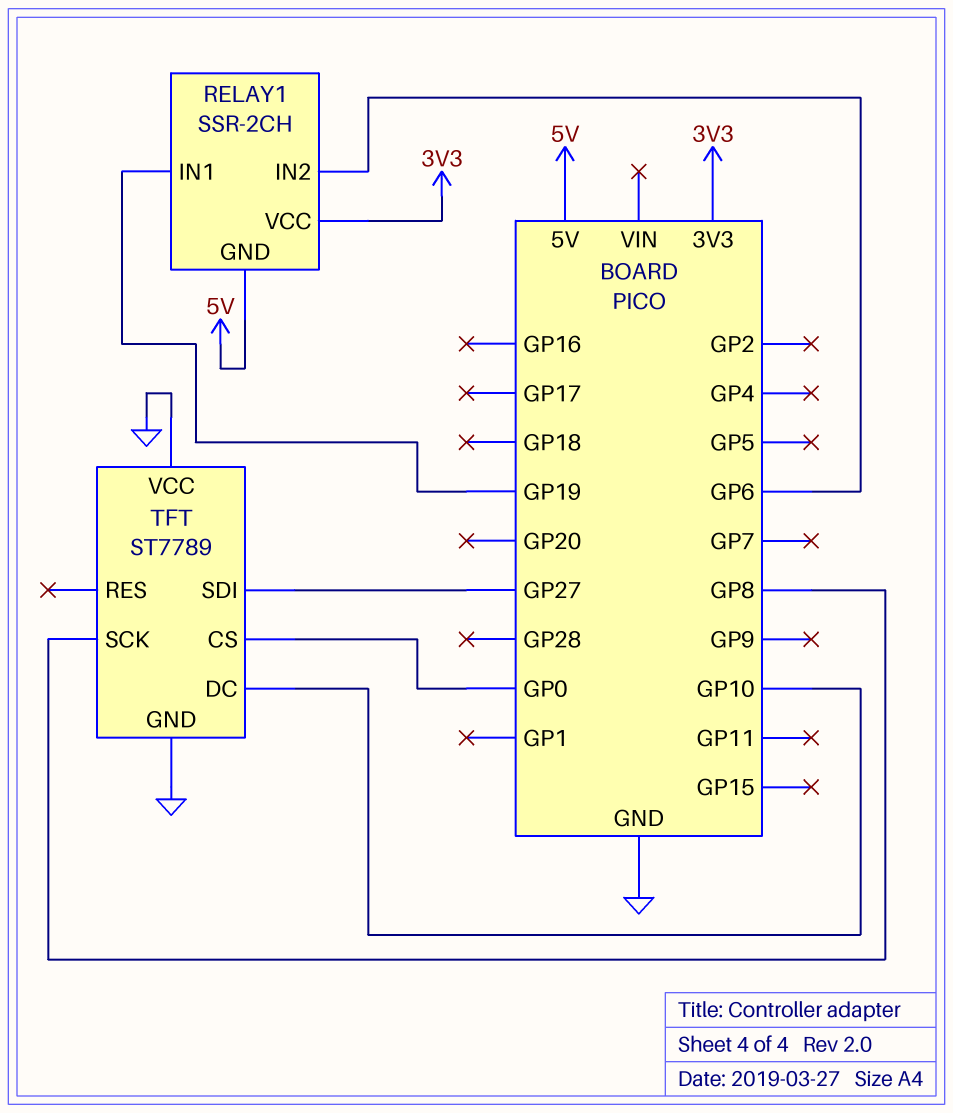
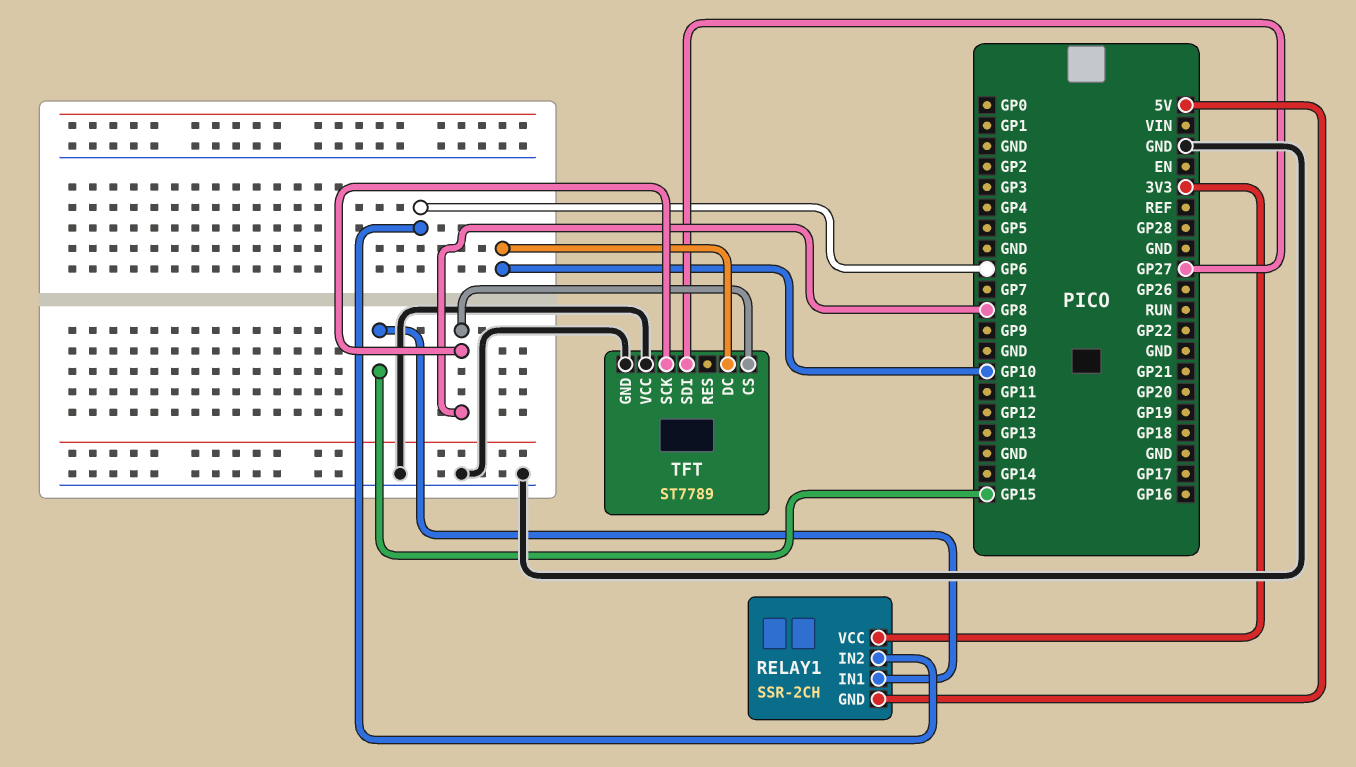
RELAY1 pin IN1: GP19 -> GP15
TFT pin CS: GP0 -> GP8

